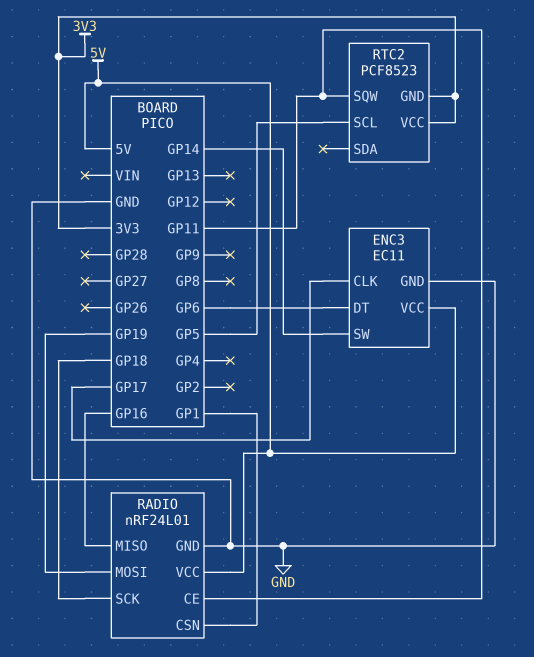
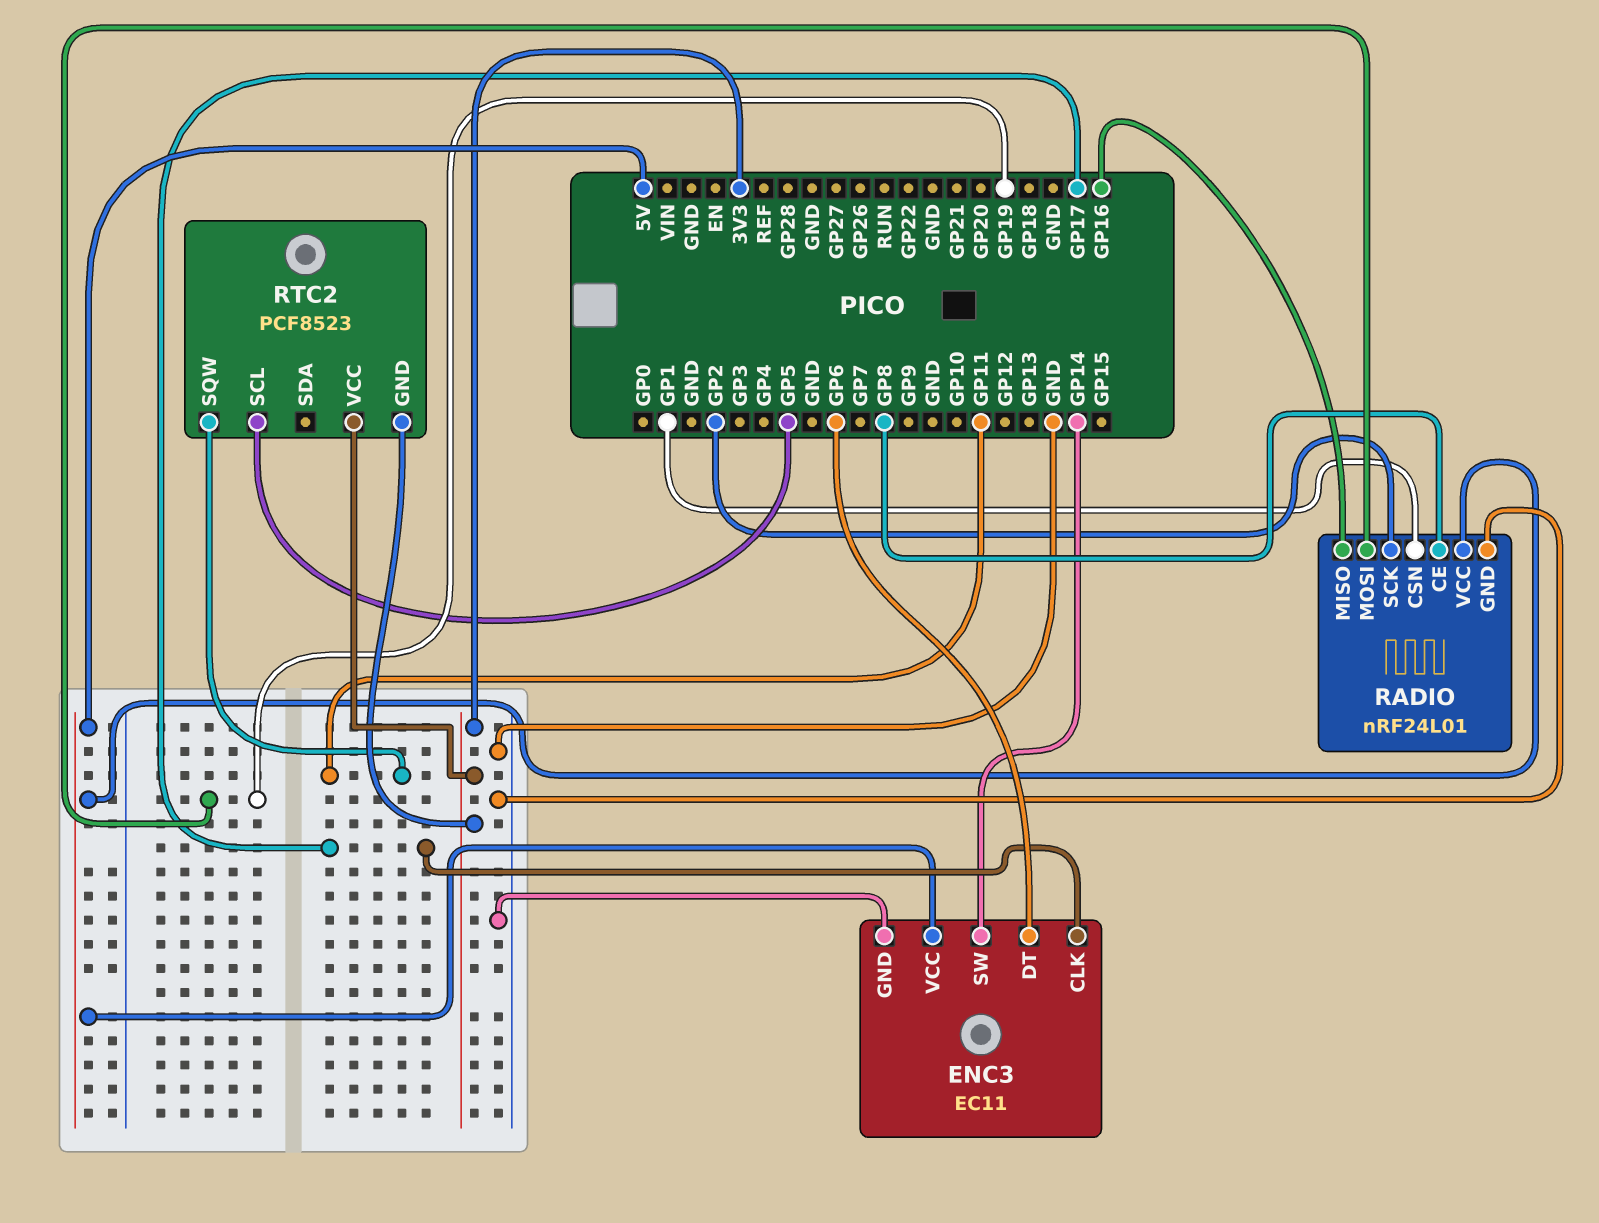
RADIO pin CE: GP11 -> GP8
RADIO pin SCK: GP18 -> GP2

